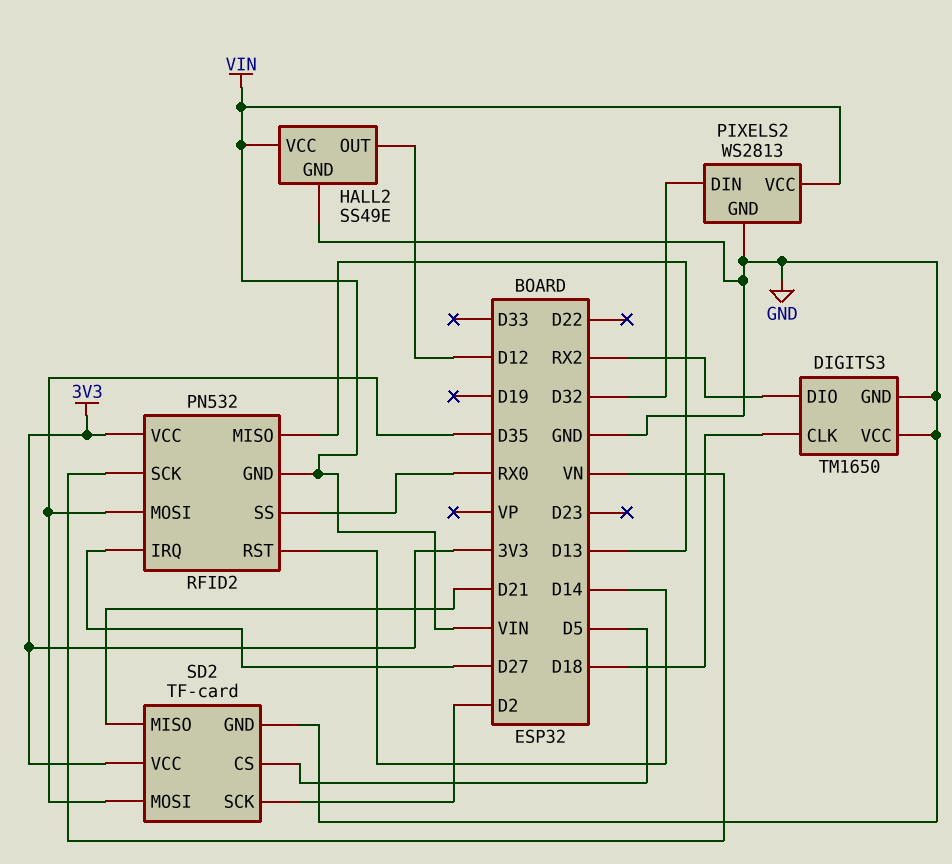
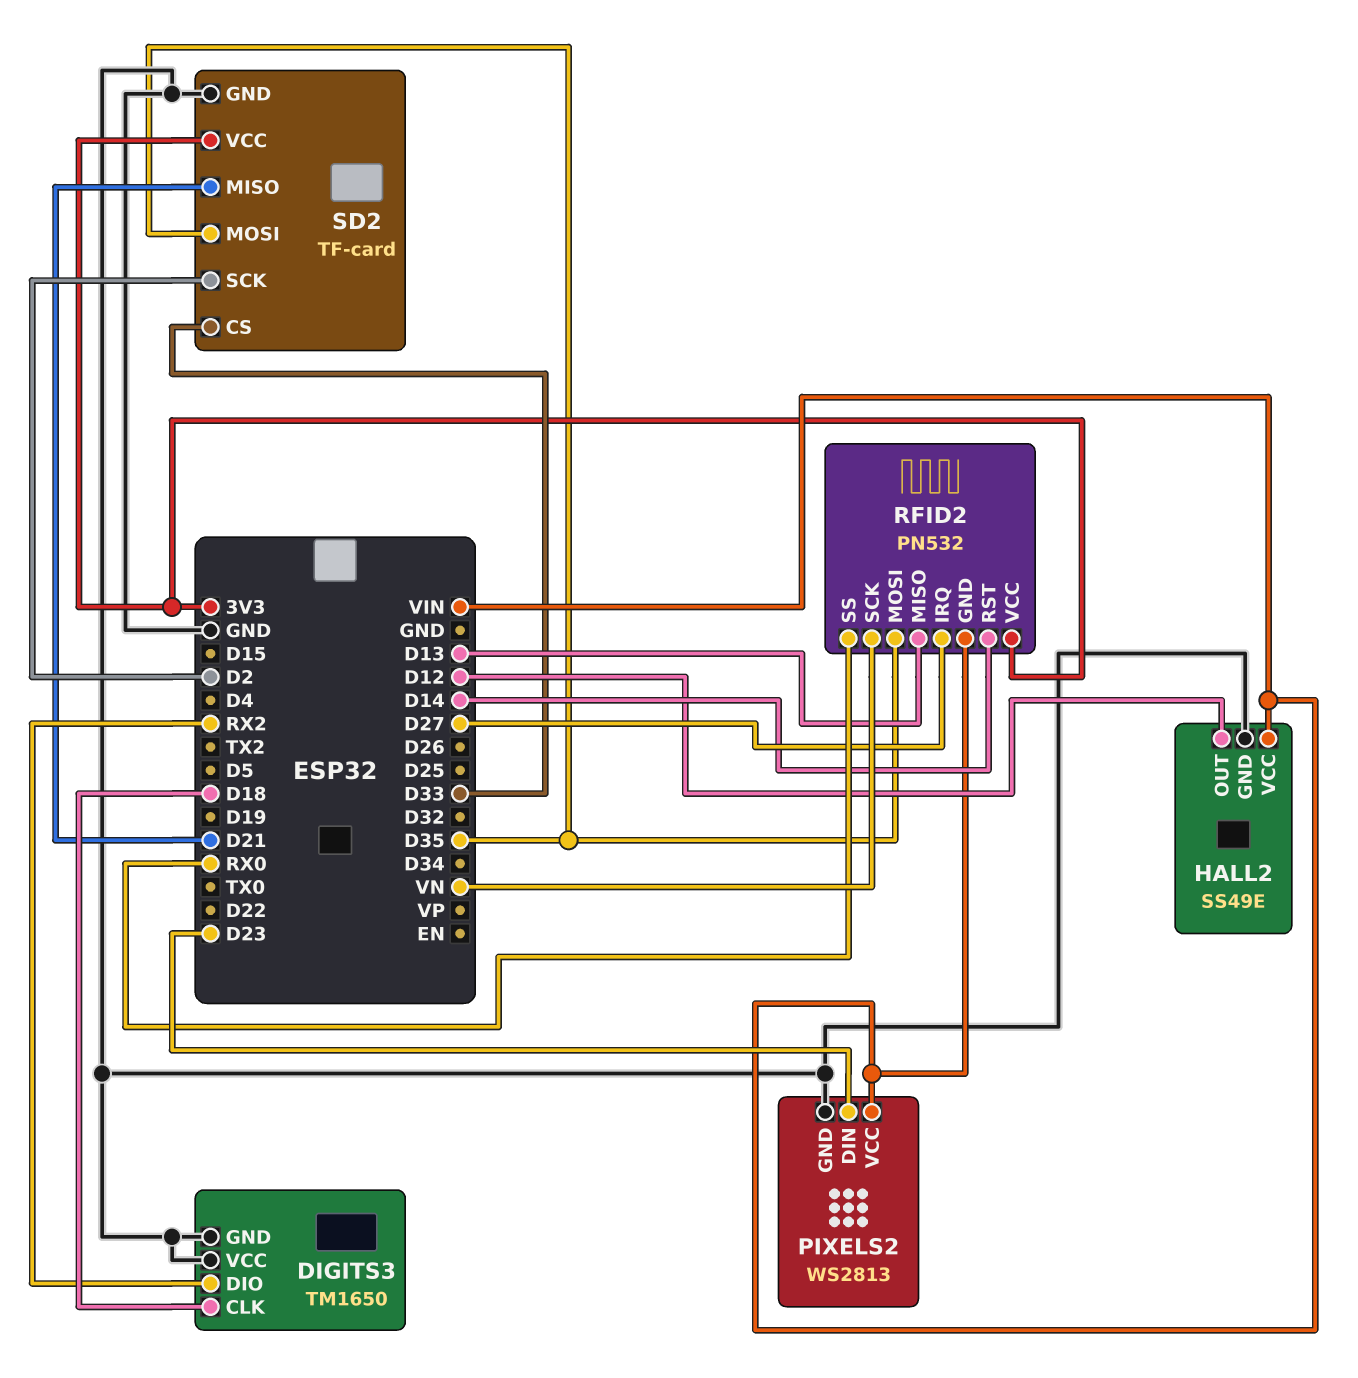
PIXELS2 pin DIN: D32 -> D23
SD2 pin CS: D5 -> D33

